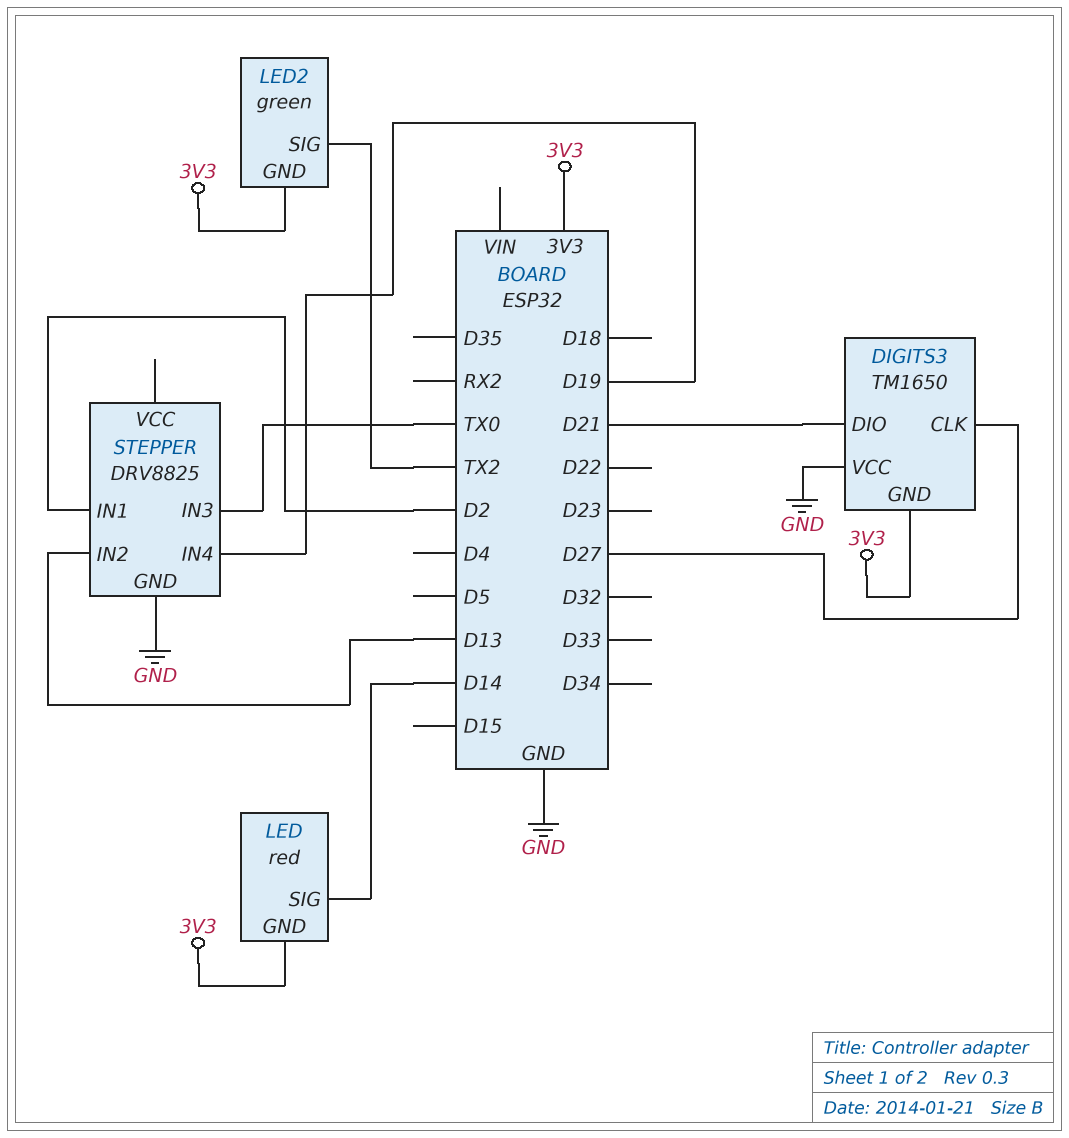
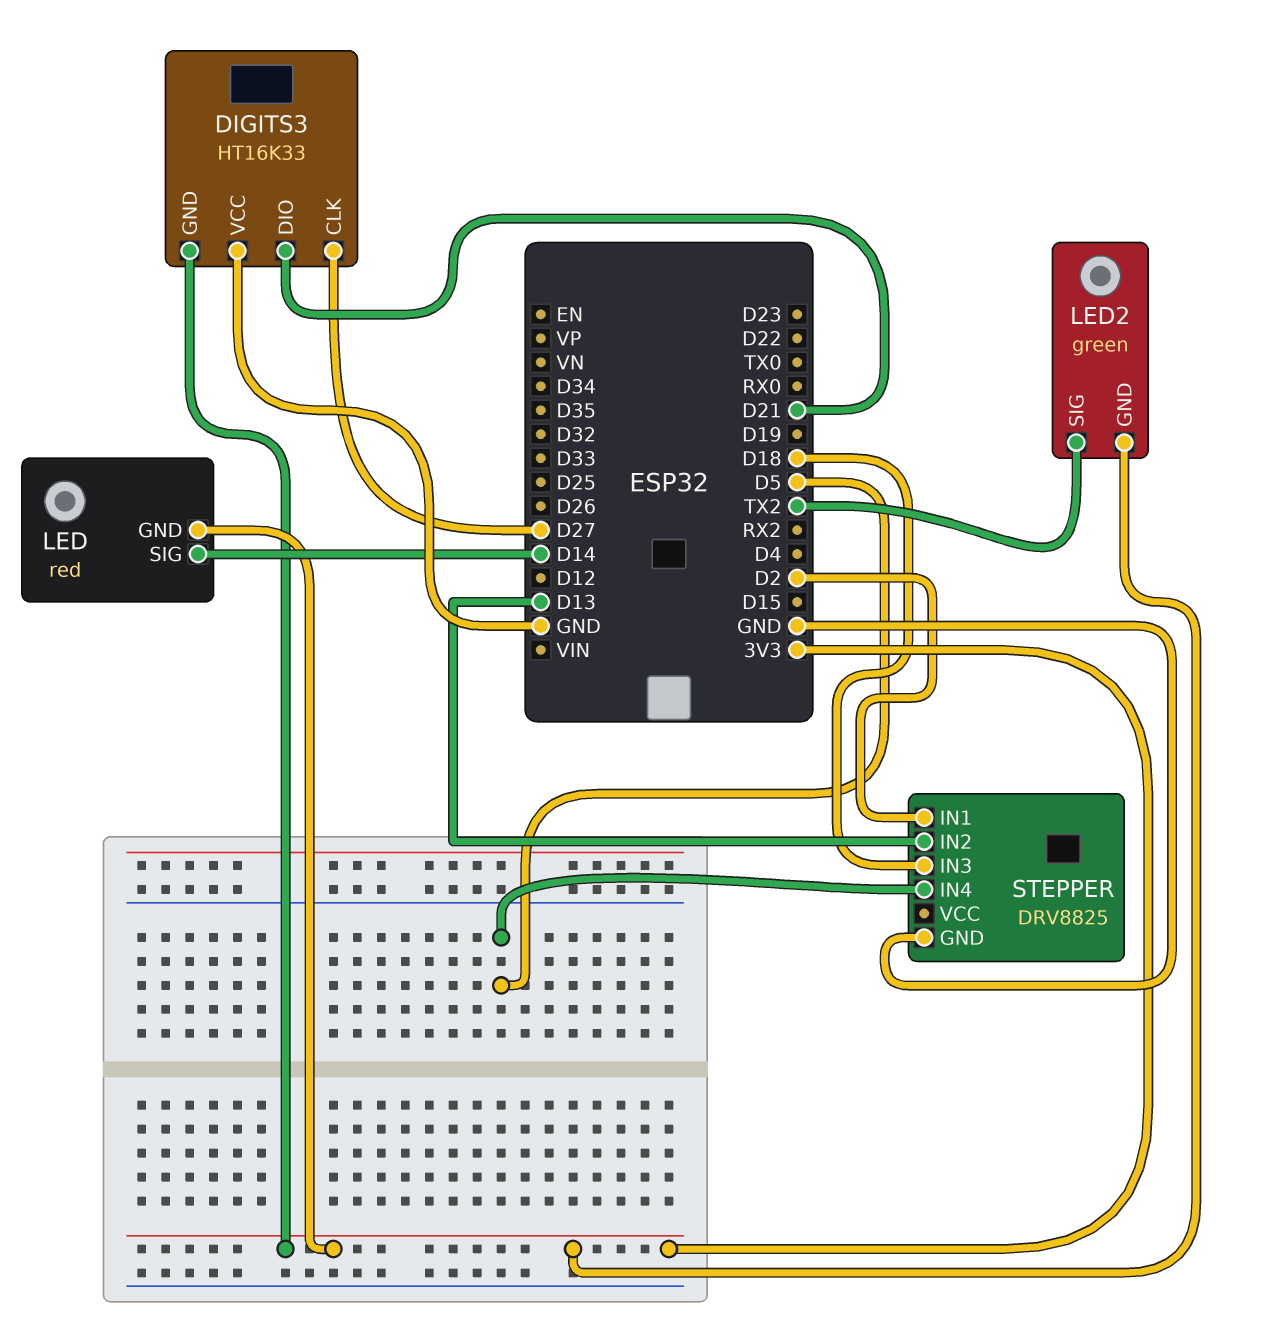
DIGITS3: TM1650 -> HT16K33
STEPPER pin IN3: TX0 -> D18
STEPPER pin IN4: D19 -> D5

